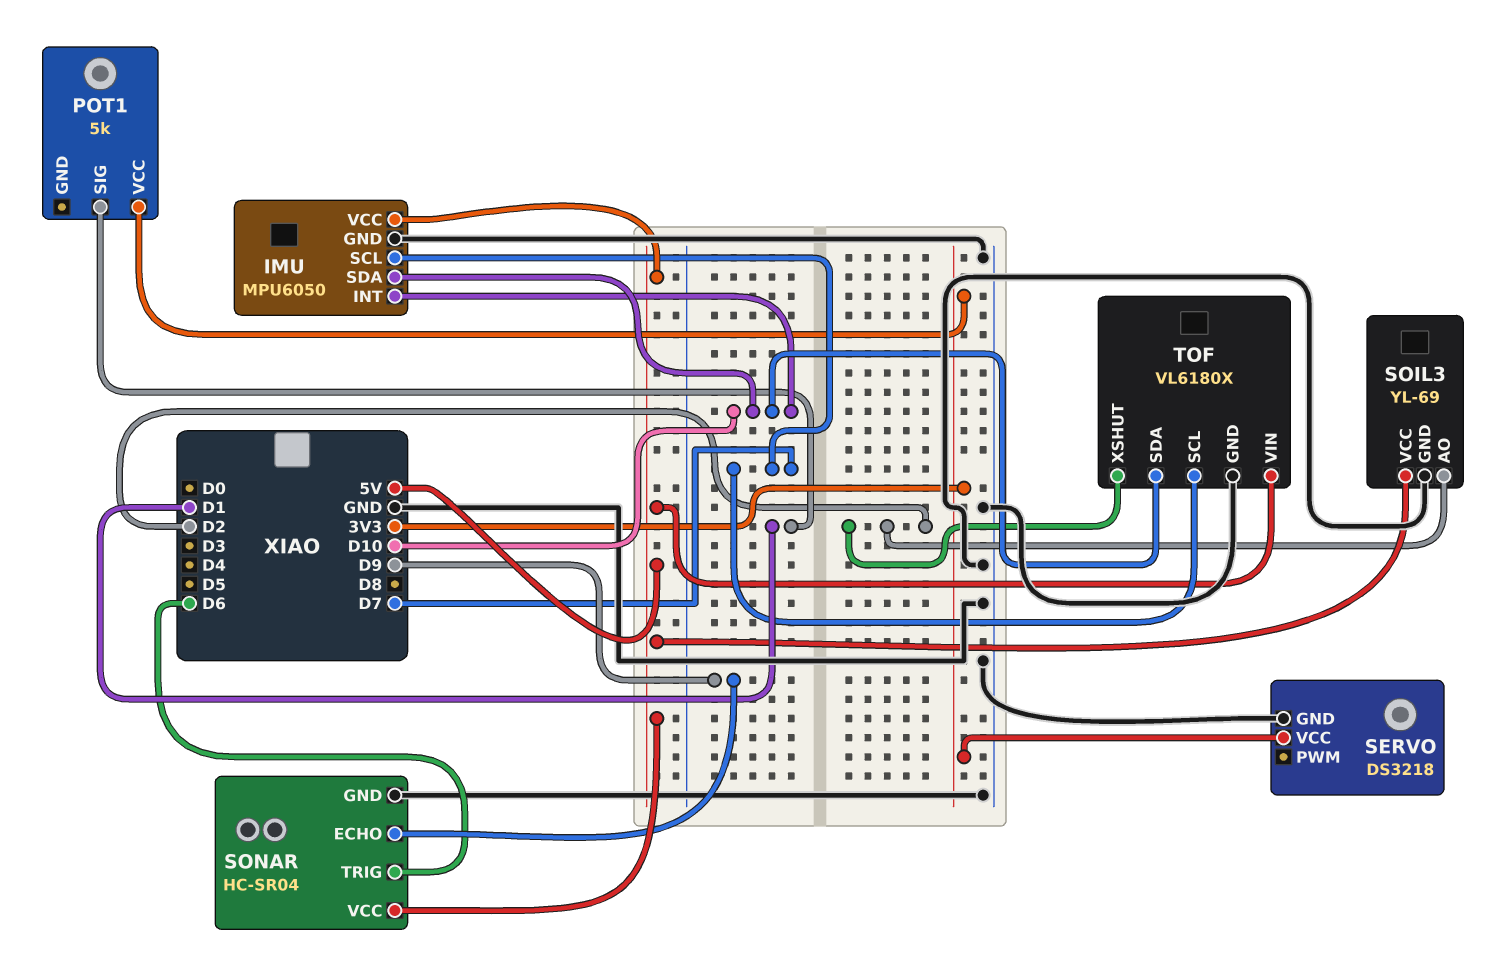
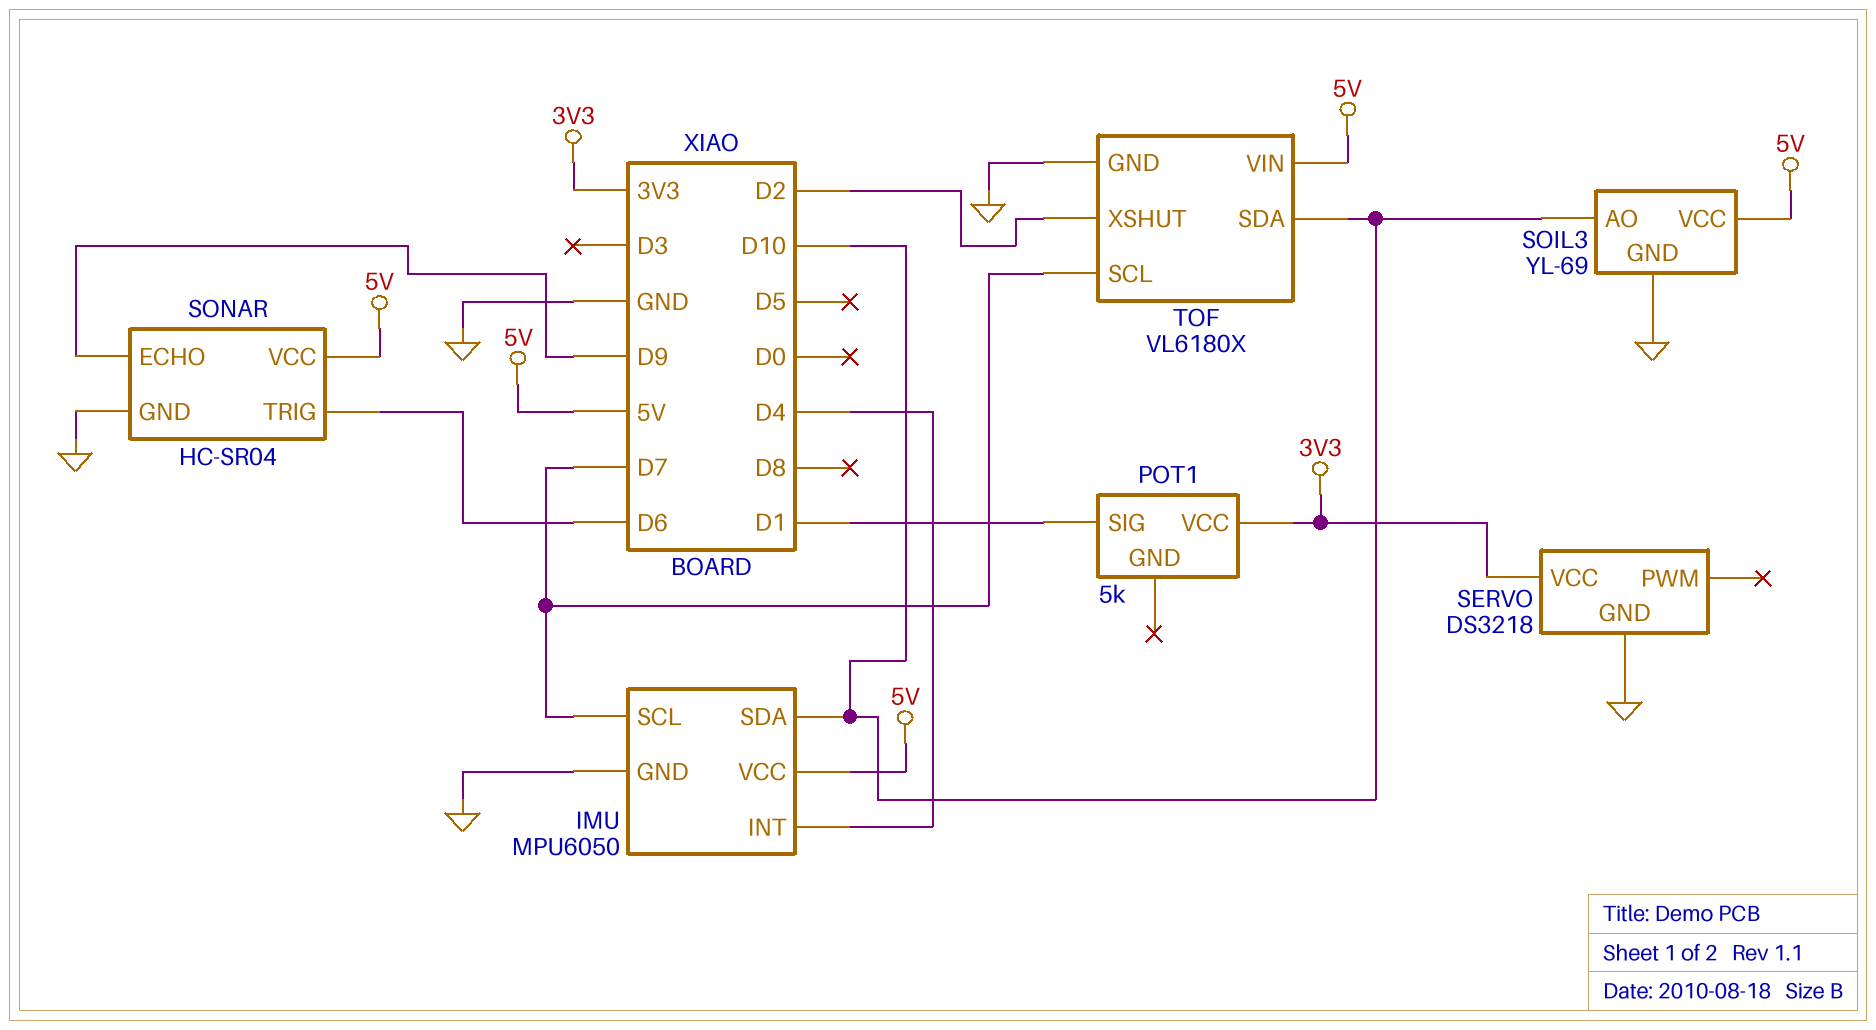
IMU pin INT: D10 -> D4
SOIL3 pin AO: D2 -> D10

